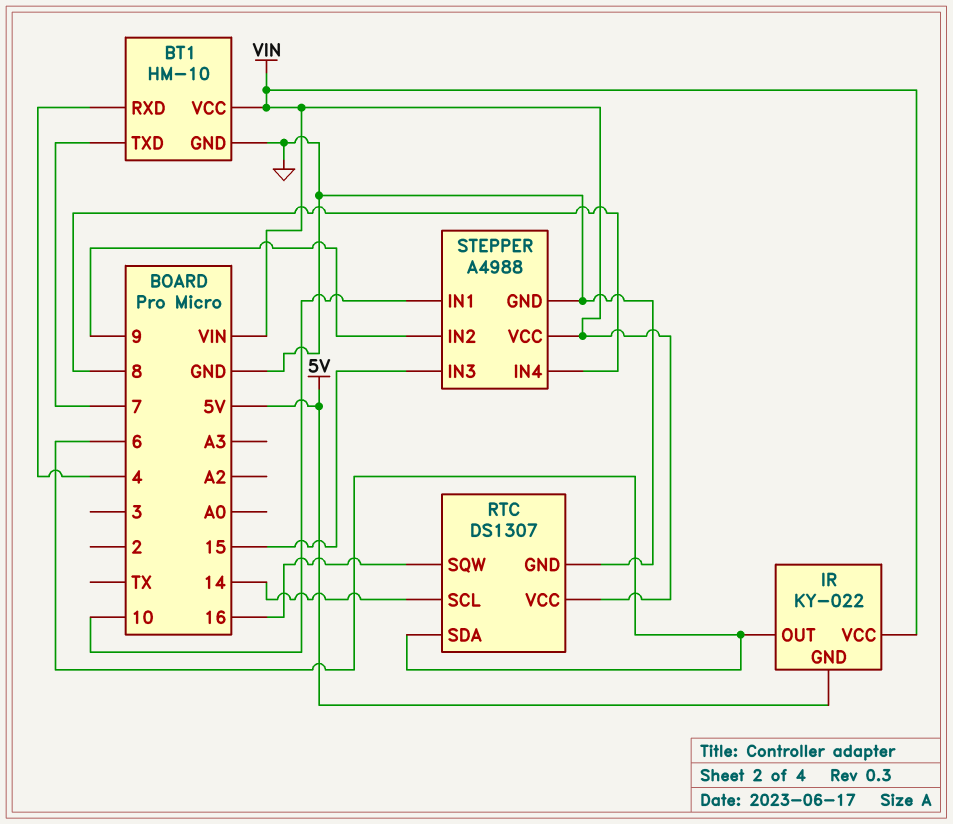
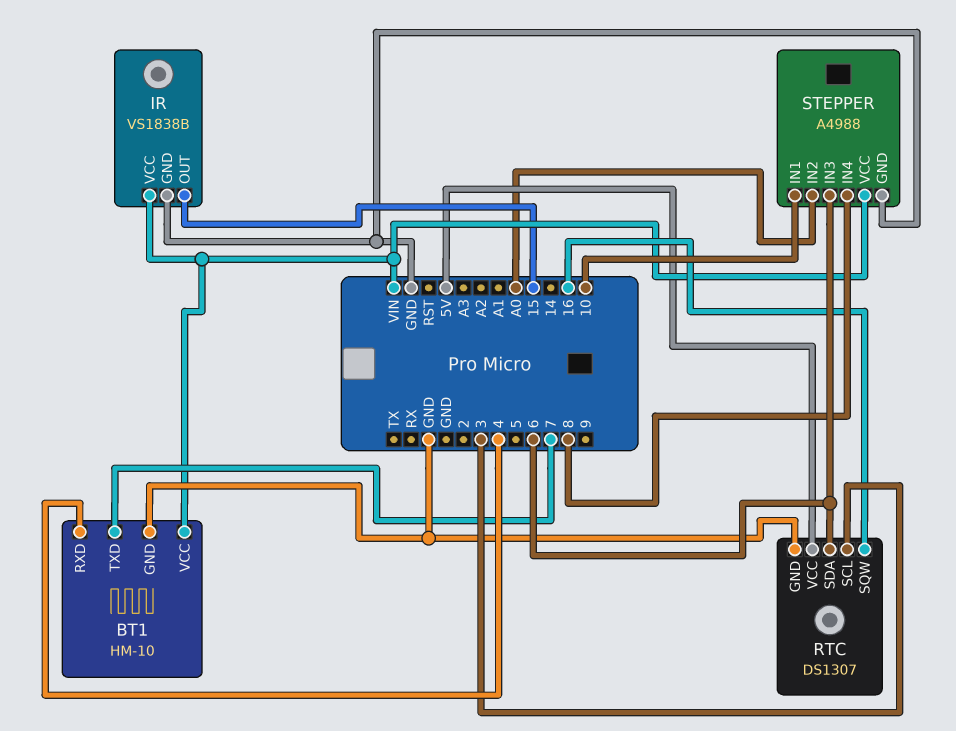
IR: KY-022 -> VS1838B
IR pin GND: 5V -> GND
IR pin OUT: 6 -> 15
RTC pin SCL: 14 -> 3
RTC pin VCC: VIN -> 5V
STEPPER pin IN2: 9 -> A0
STEPPER pin IN3: 15 -> 6

